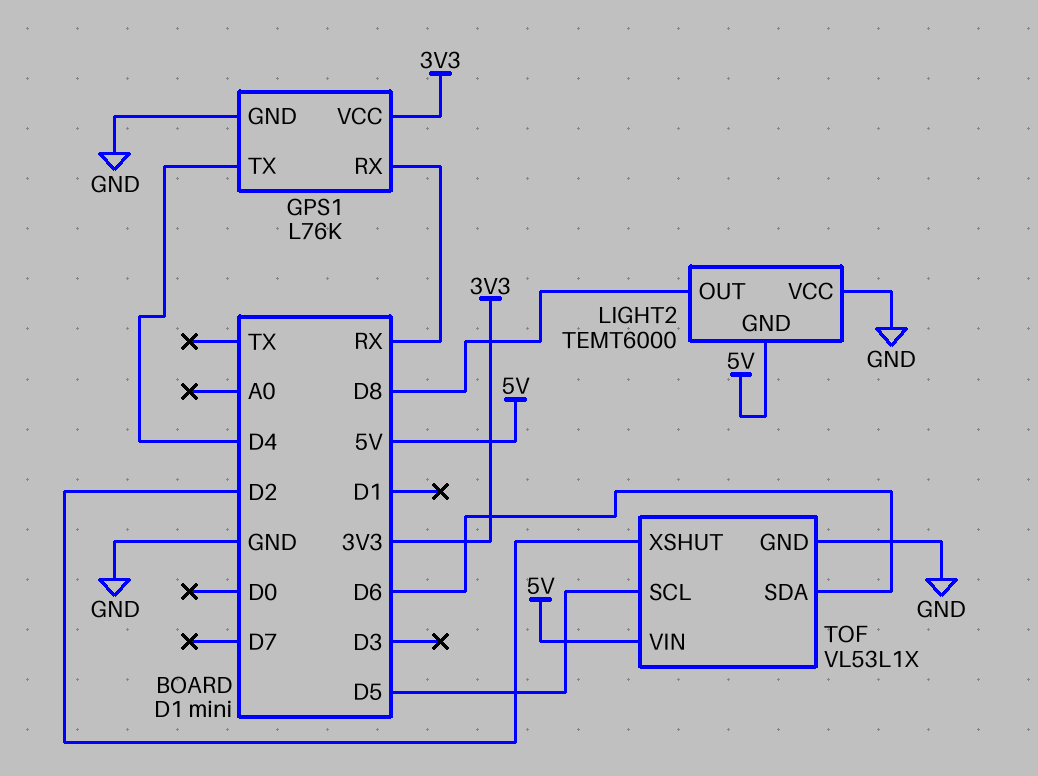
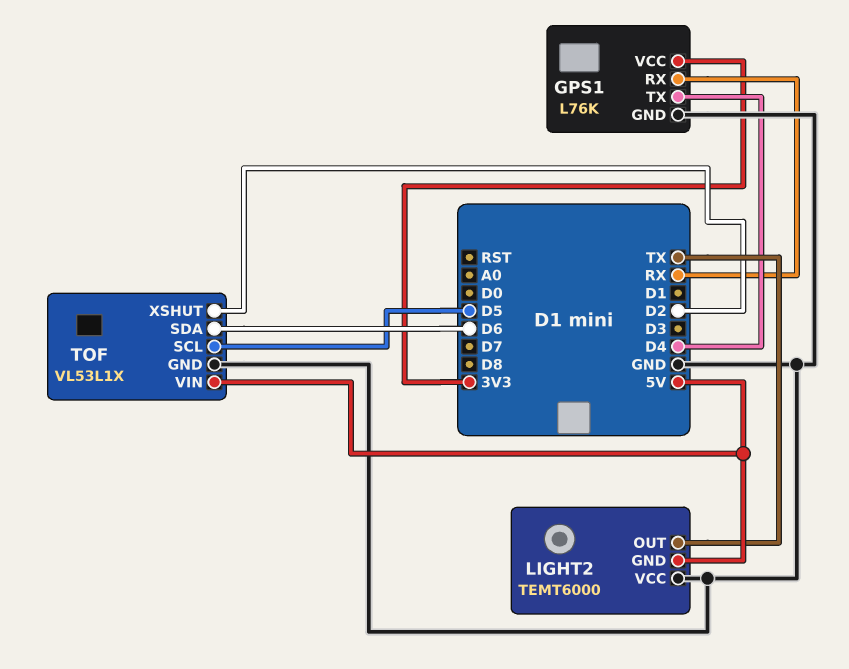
LIGHT2 pin OUT: D8 -> TX

